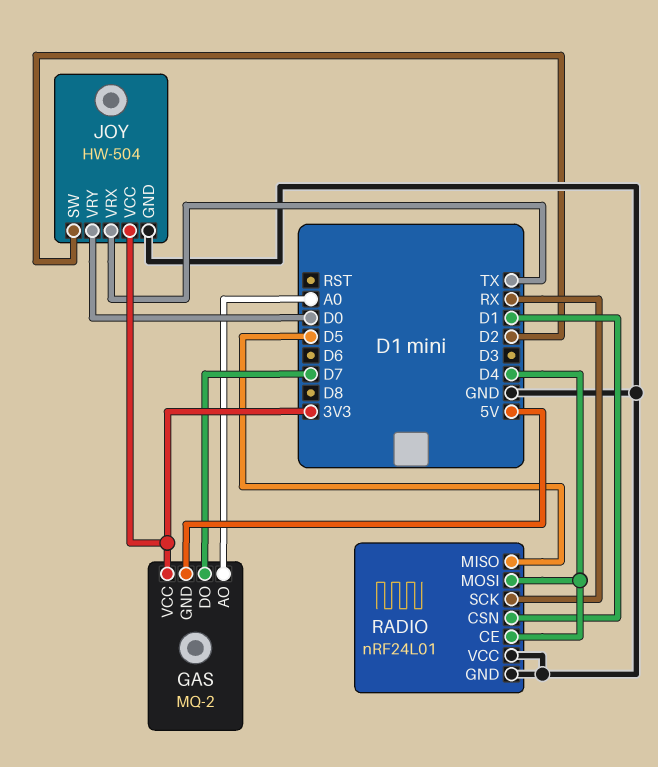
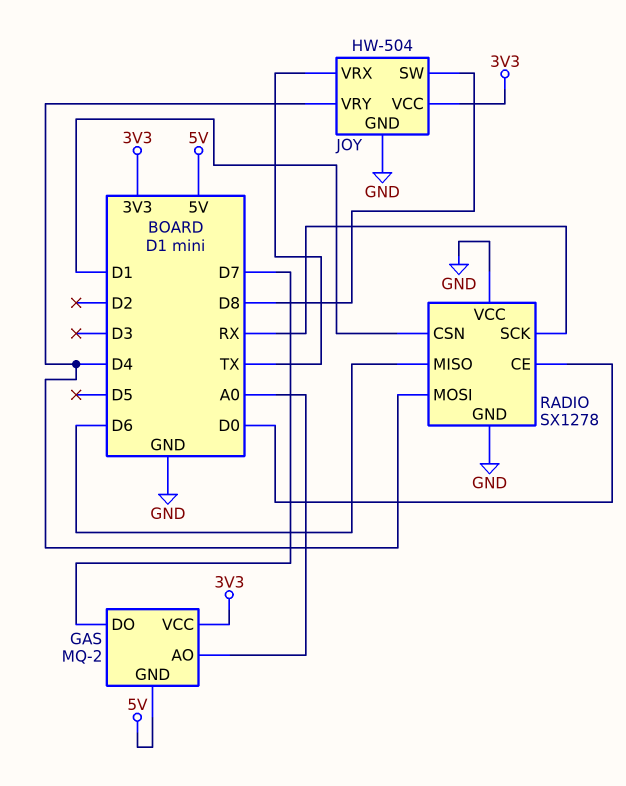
JOY pin SW: D2 -> D8
JOY pin VRY: D0 -> D4
RADIO: nRF24L01 -> SX1278
RADIO pin CE: D4 -> D0
RADIO pin MISO: D5 -> D6

